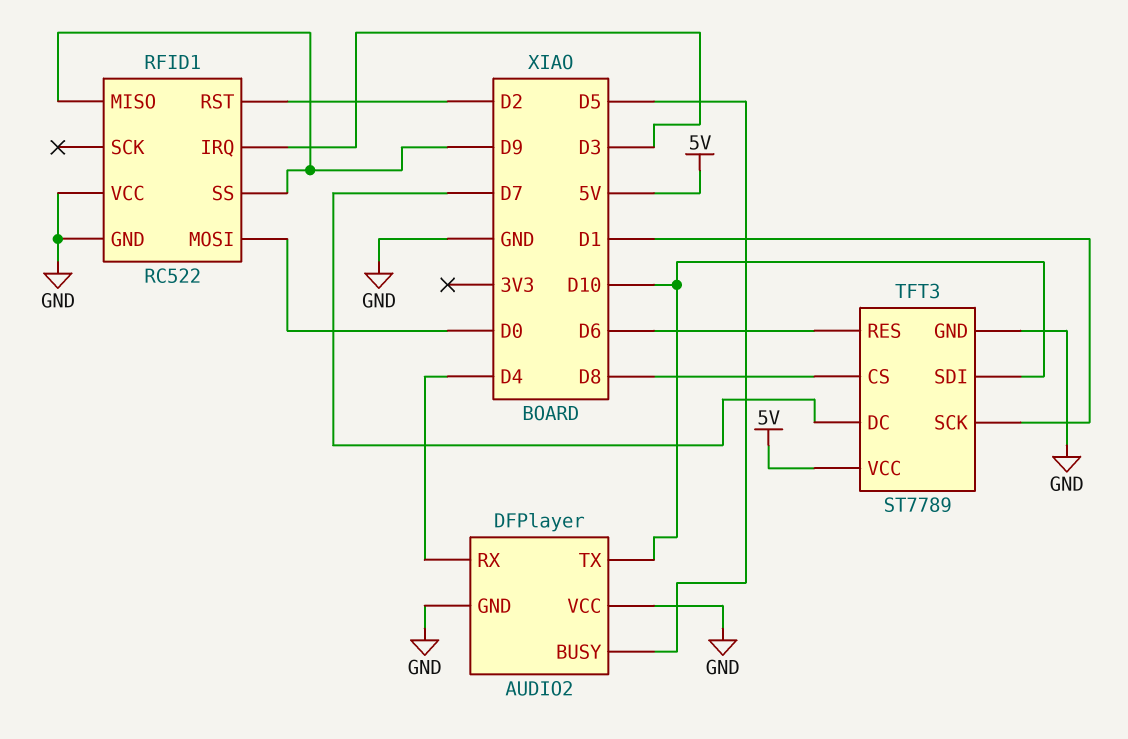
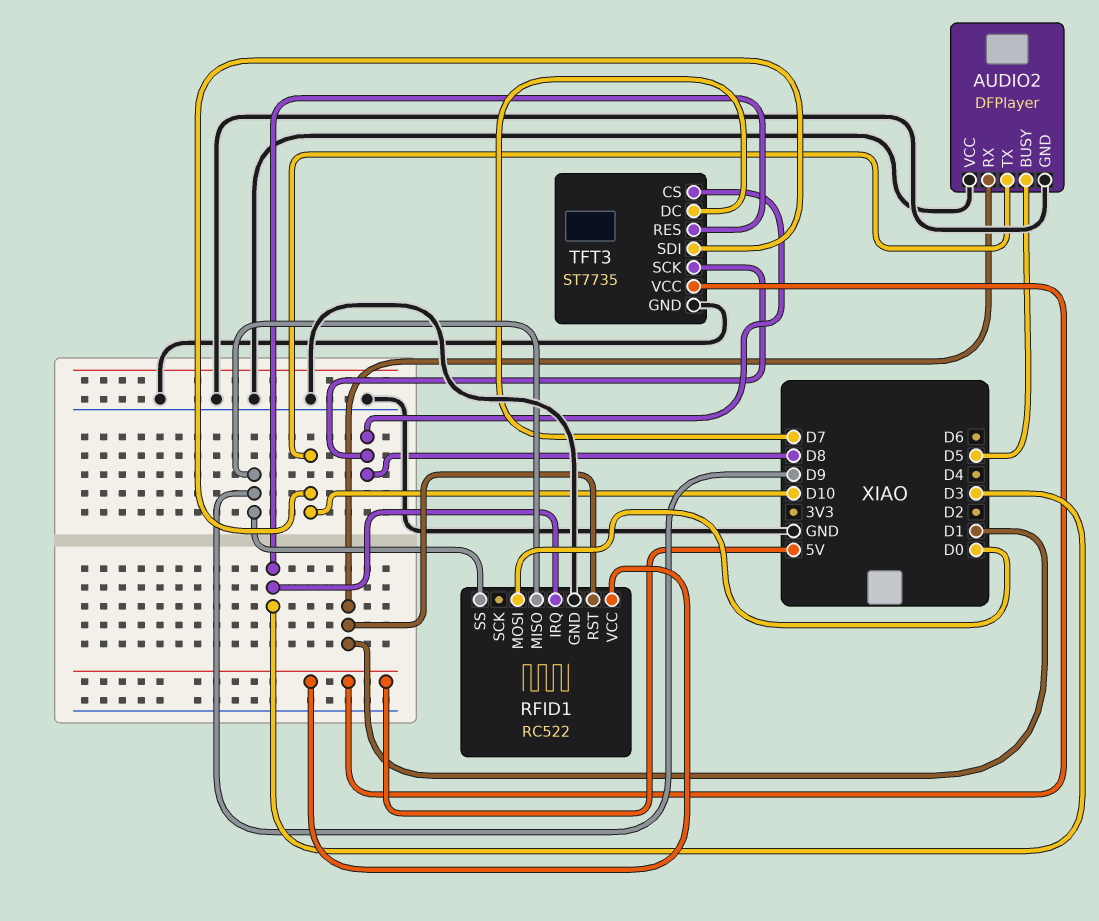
AUDIO2 pin RX: D4 -> D1
RFID1 pin RST: D2 -> D1
RFID1 pin VCC: GND -> 5V
TFT3: ST7789 -> ST7735
TFT3 pin RES: D6 -> D3
TFT3 pin SCK: D1 -> D8

